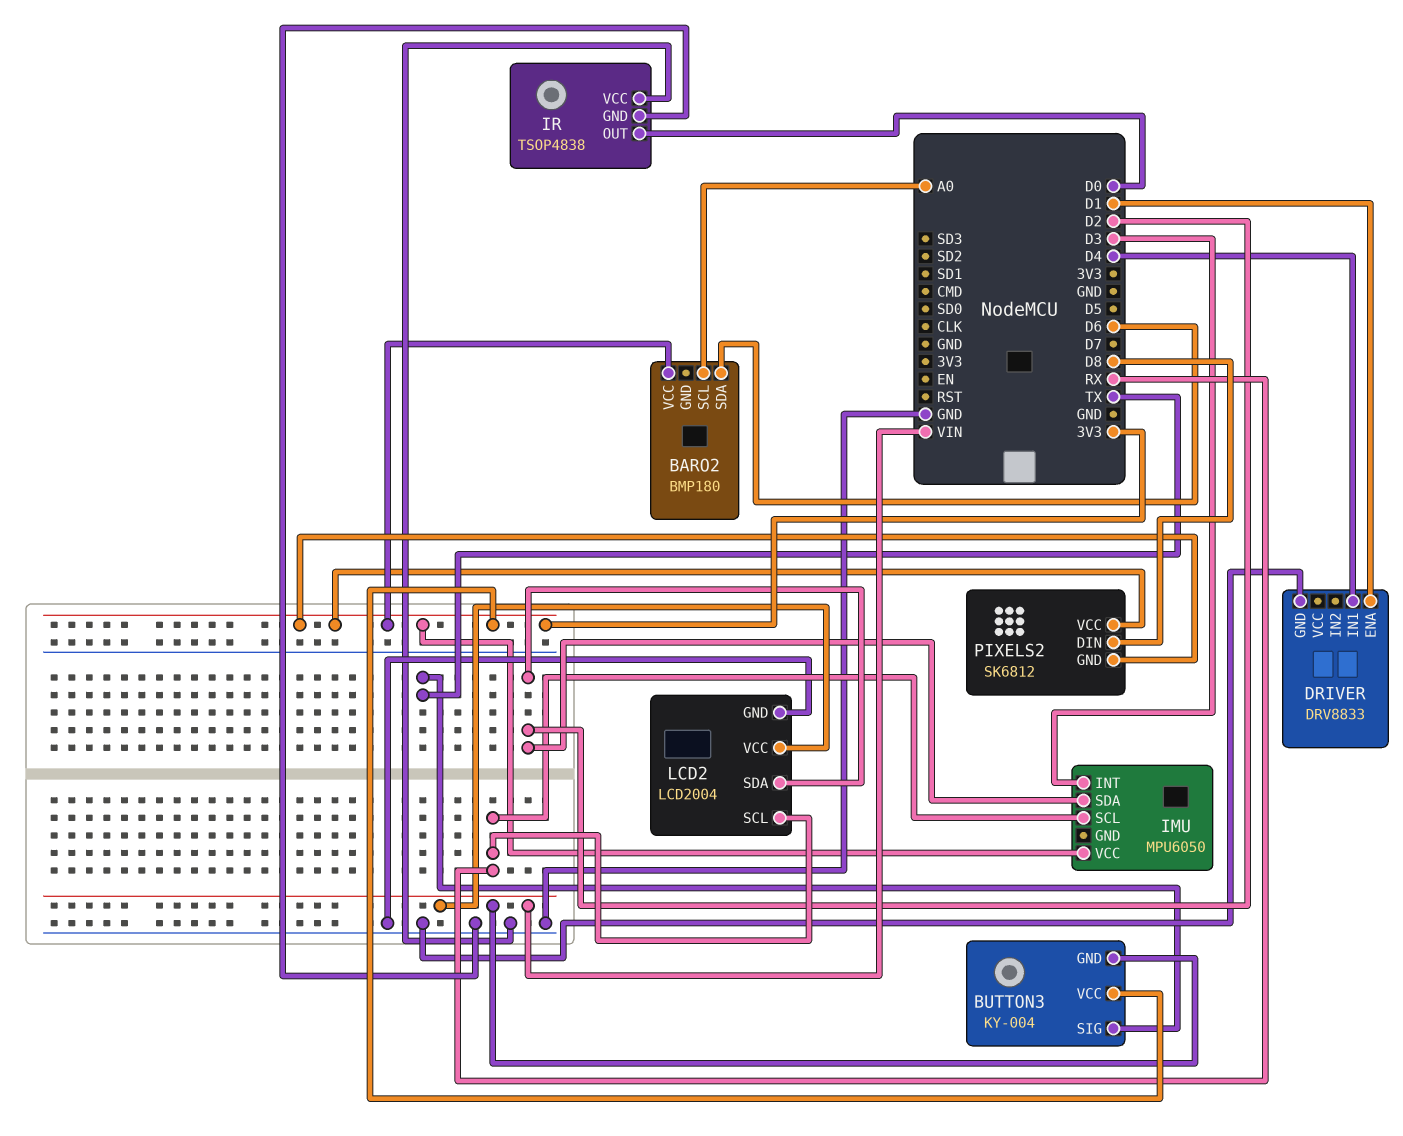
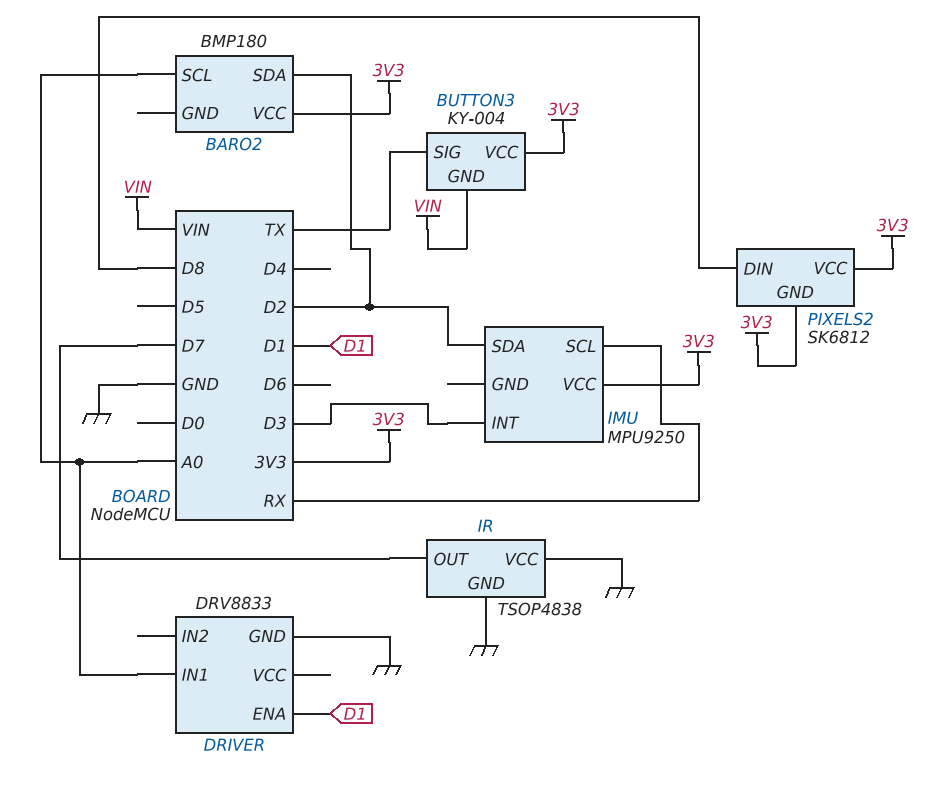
BARO2 pin SDA: D6 -> D2
DRIVER pin IN1: D4 -> A0
IMU: MPU6050 -> MPU9250
IR pin OUT: D0 -> D7
LCD2: LCD2004 -> none
LCD2 pin GND: GND -> none
LCD2 pin SCL: RX -> none
LCD2 pin SDA: D2 -> none
LCD2 pin VCC: VIN -> none

